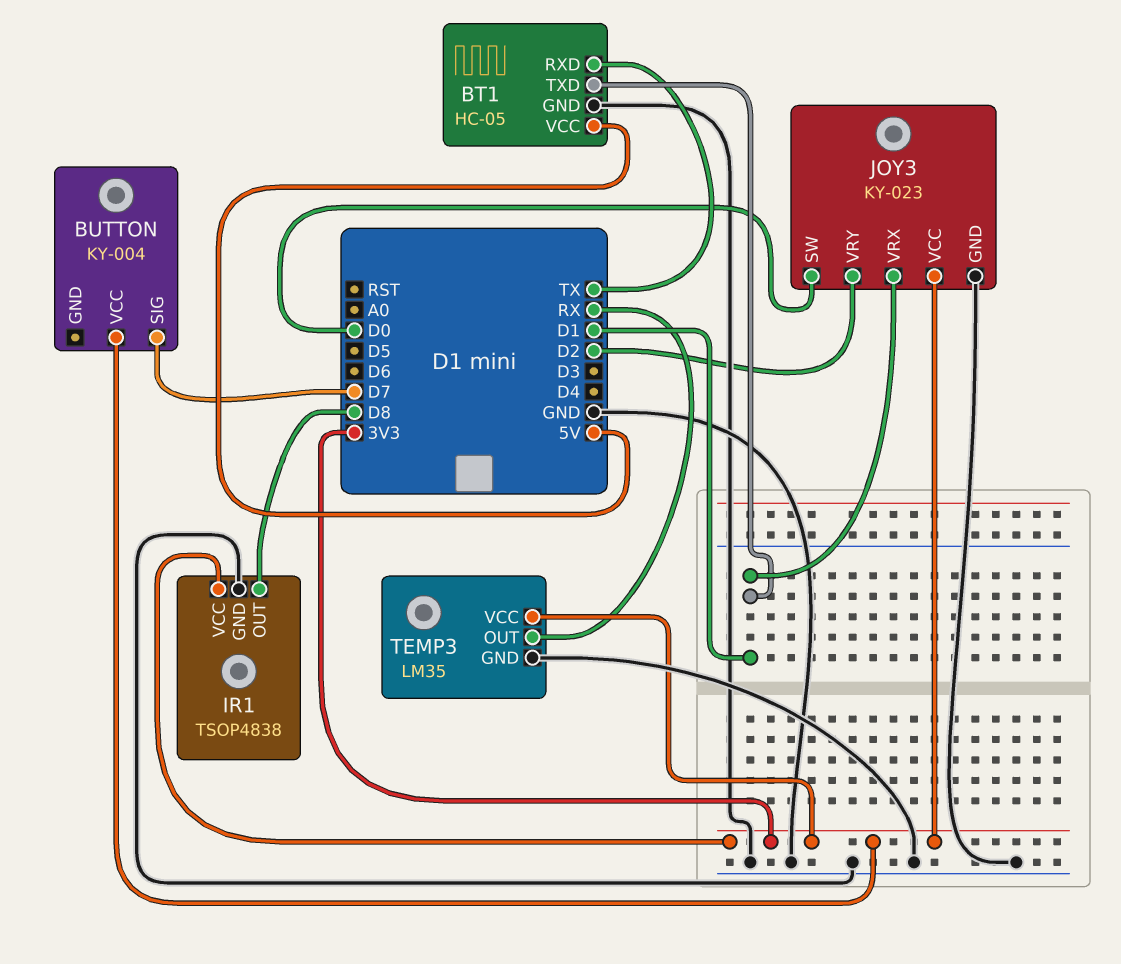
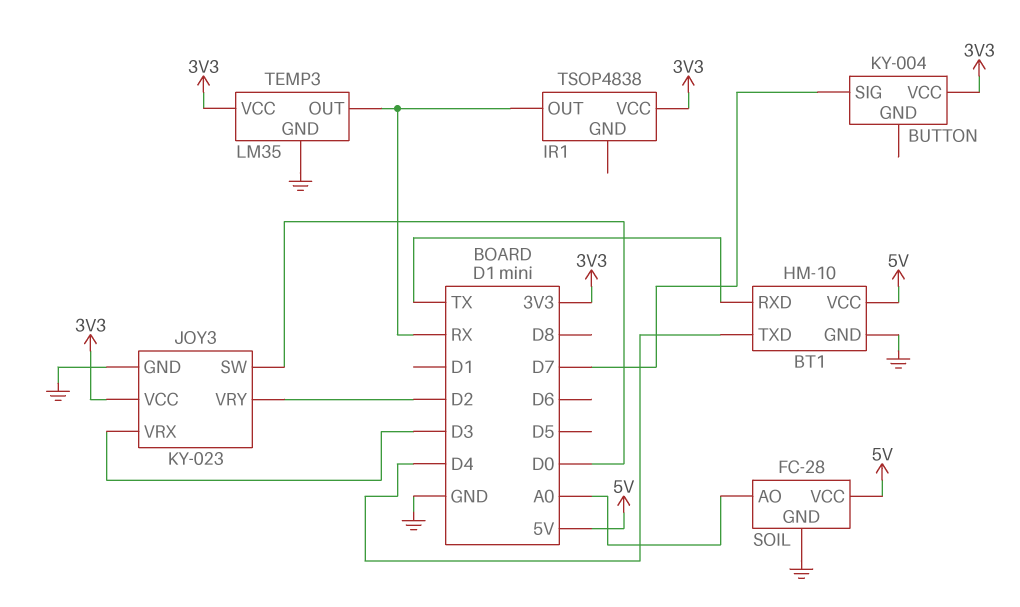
BT1: HC-05 -> HM-10
BT1 pin TXD: D1 -> D4
IR1 pin GND: GND -> none
IR1 pin OUT: D8 -> RX
JOY3 pin VRX: D1 -> D3
SOIL: none -> FC-28
SOIL pin AO: none -> A0
SOIL pin GND: none -> GND
SOIL pin VCC: none -> 5V

